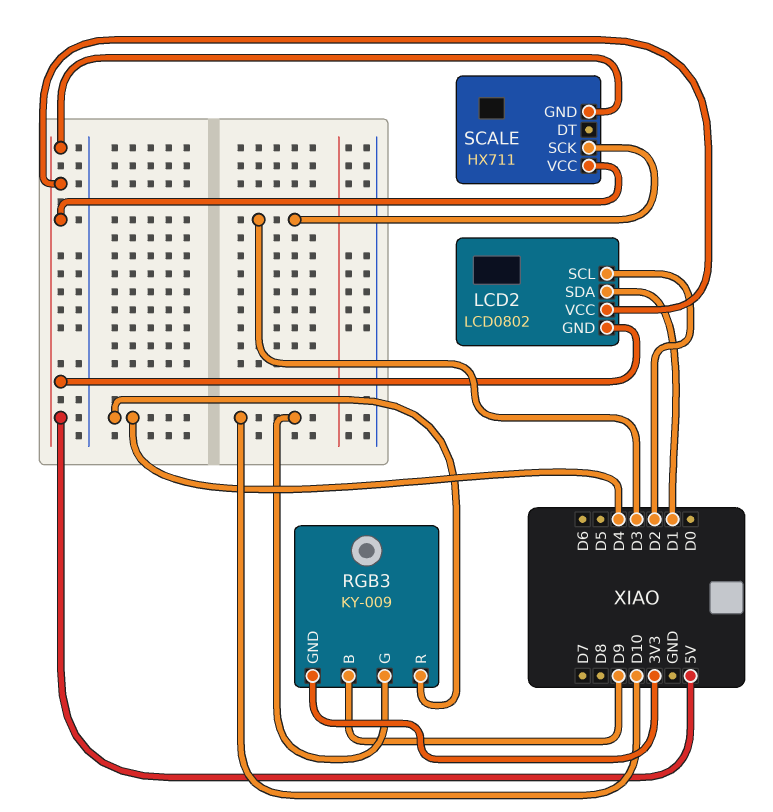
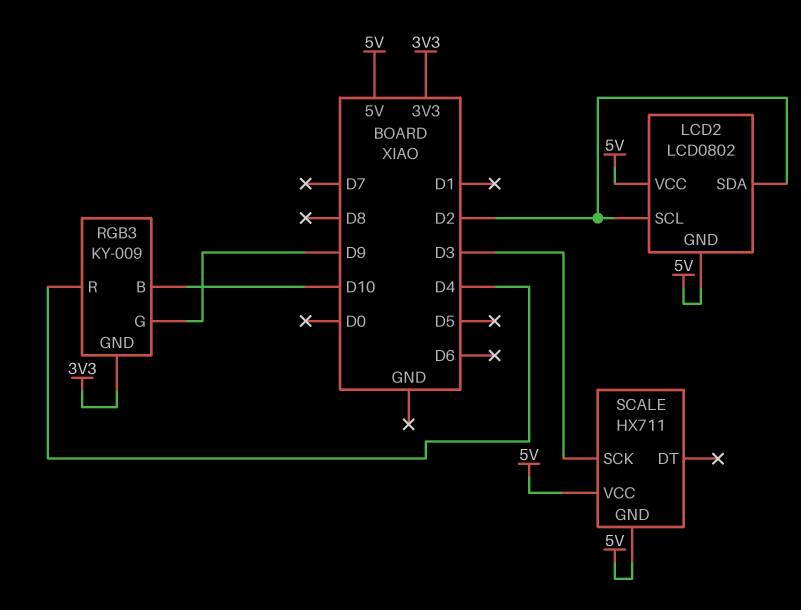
LCD2 pin SDA: D1 -> D2
RGB3 pin B: D9 -> D10
RGB3 pin G: D10 -> D9

